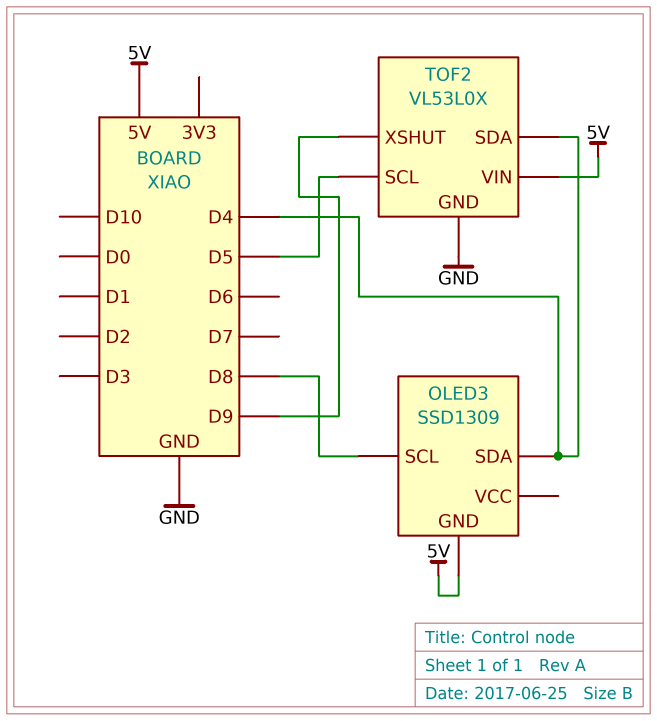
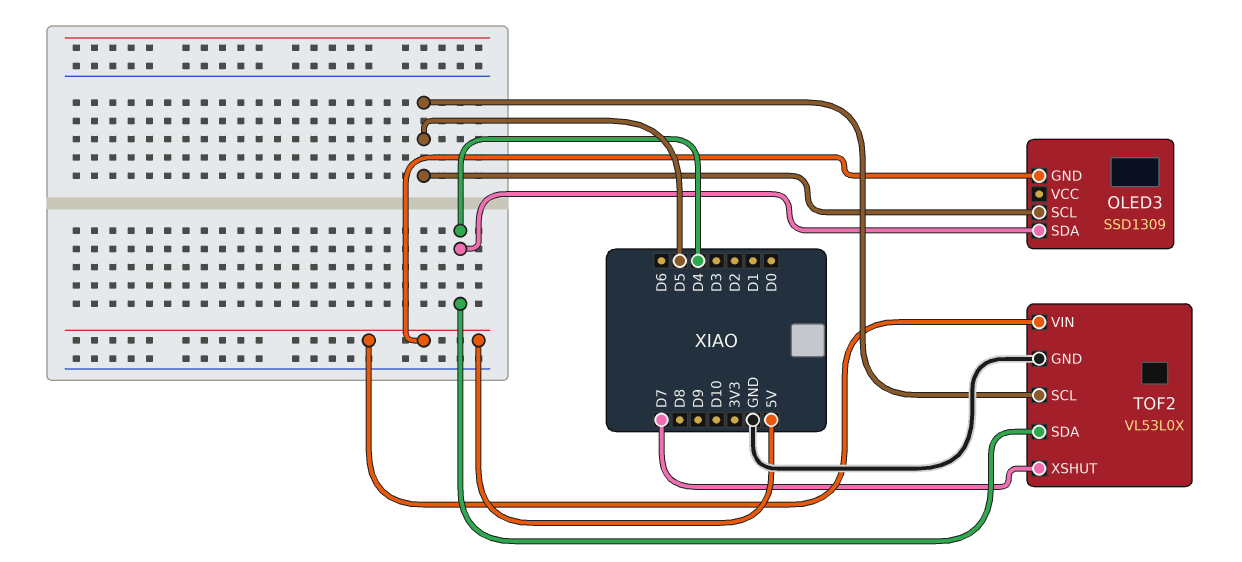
OLED3 pin SCL: D8 -> D5
TOF2 pin XSHUT: D9 -> D7

